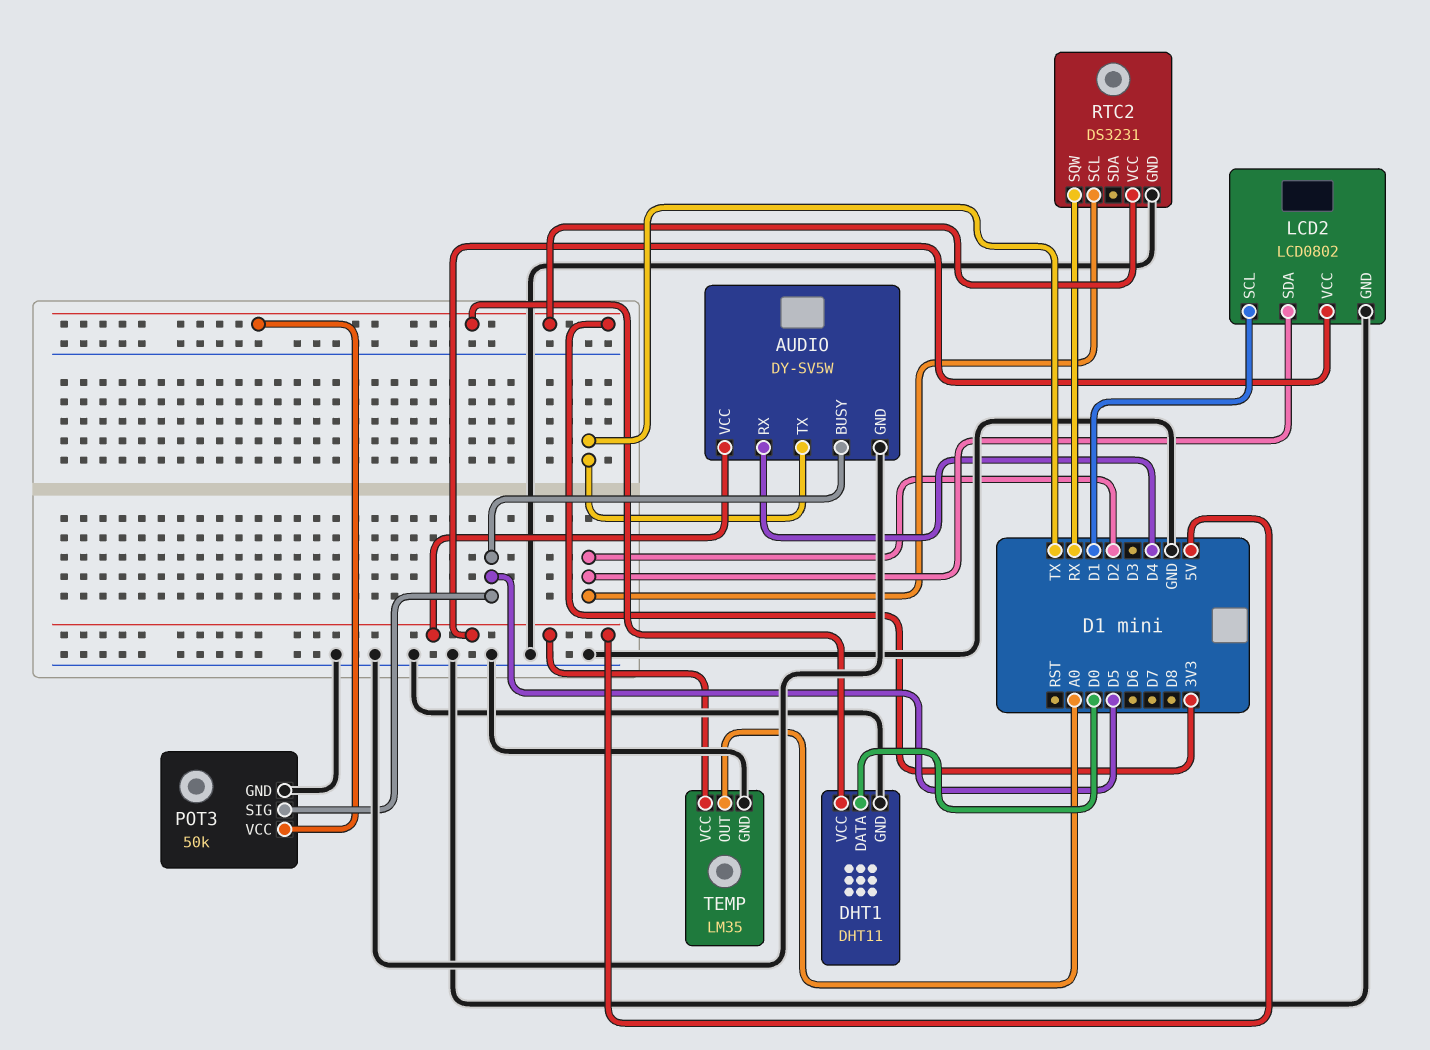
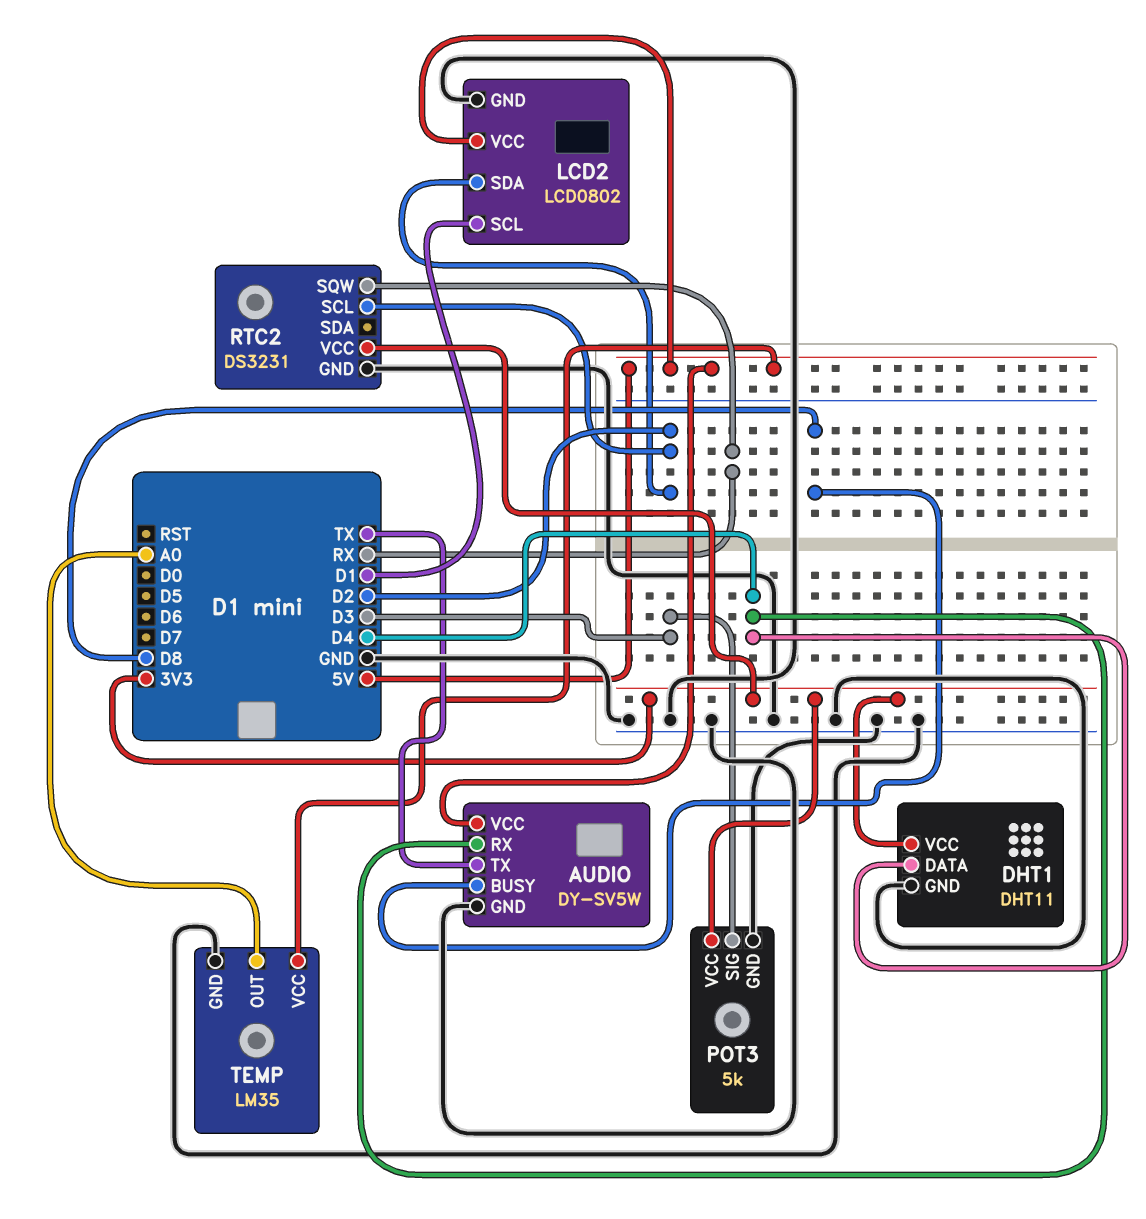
AUDIO pin BUSY: D5 -> D8
DHT1 pin DATA: D0 -> D4
POT3: 50k -> 5k
POT3 pin SIG: D5 -> D3

